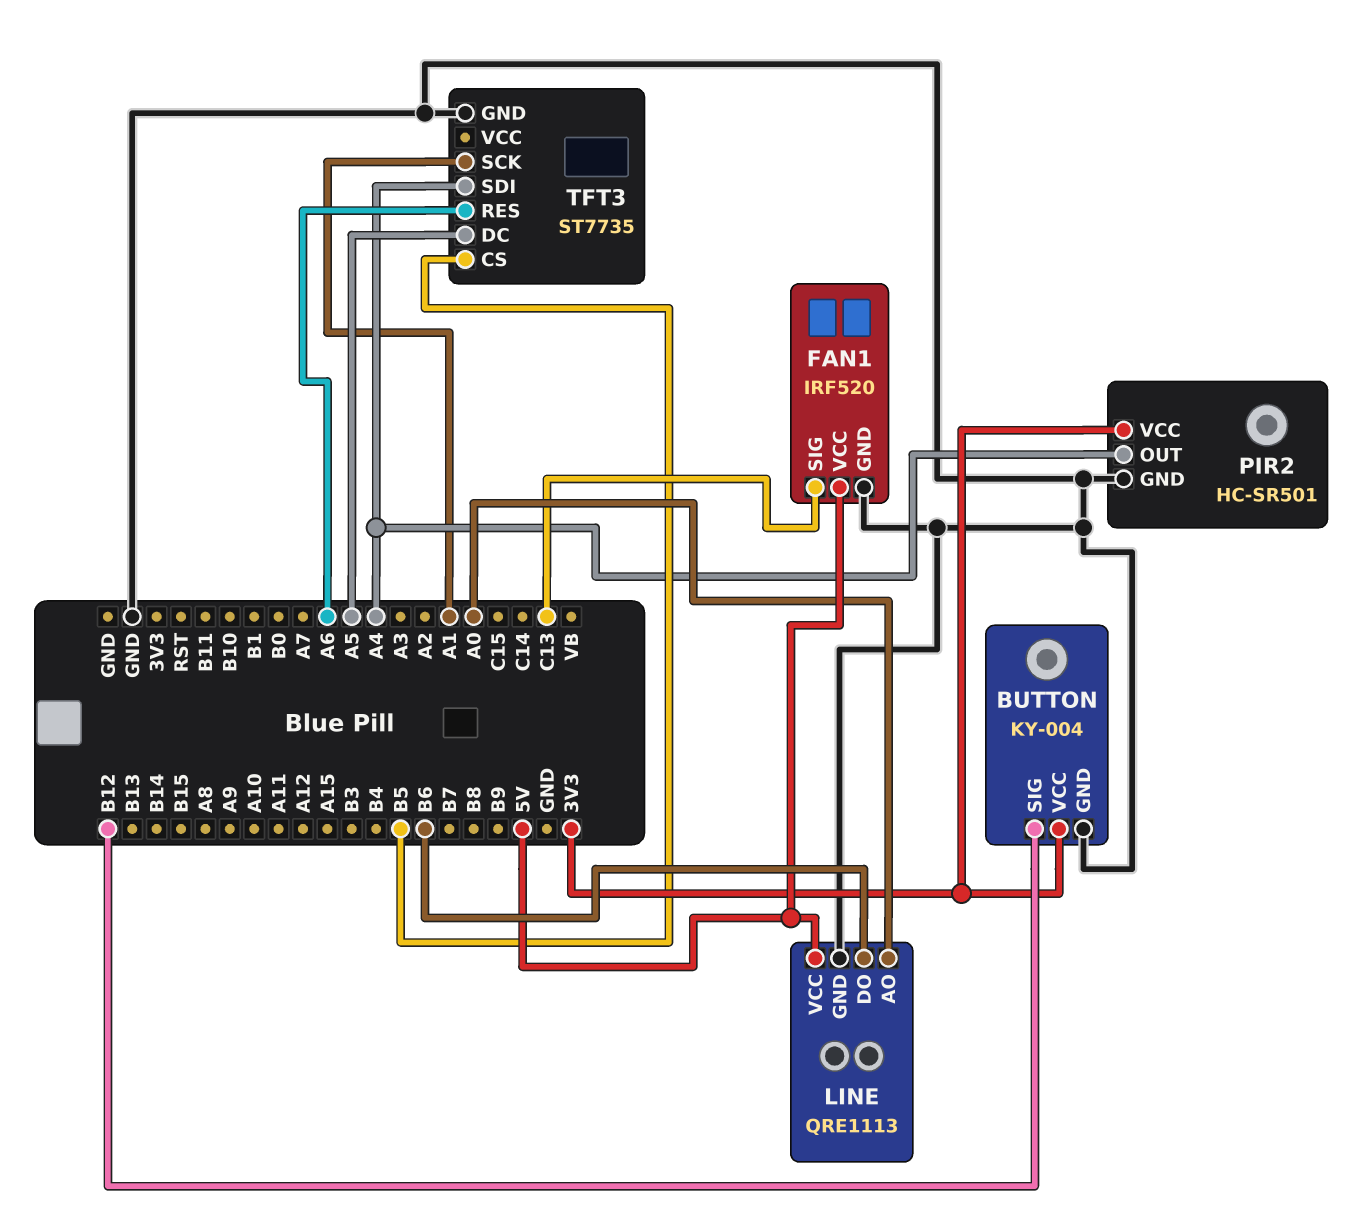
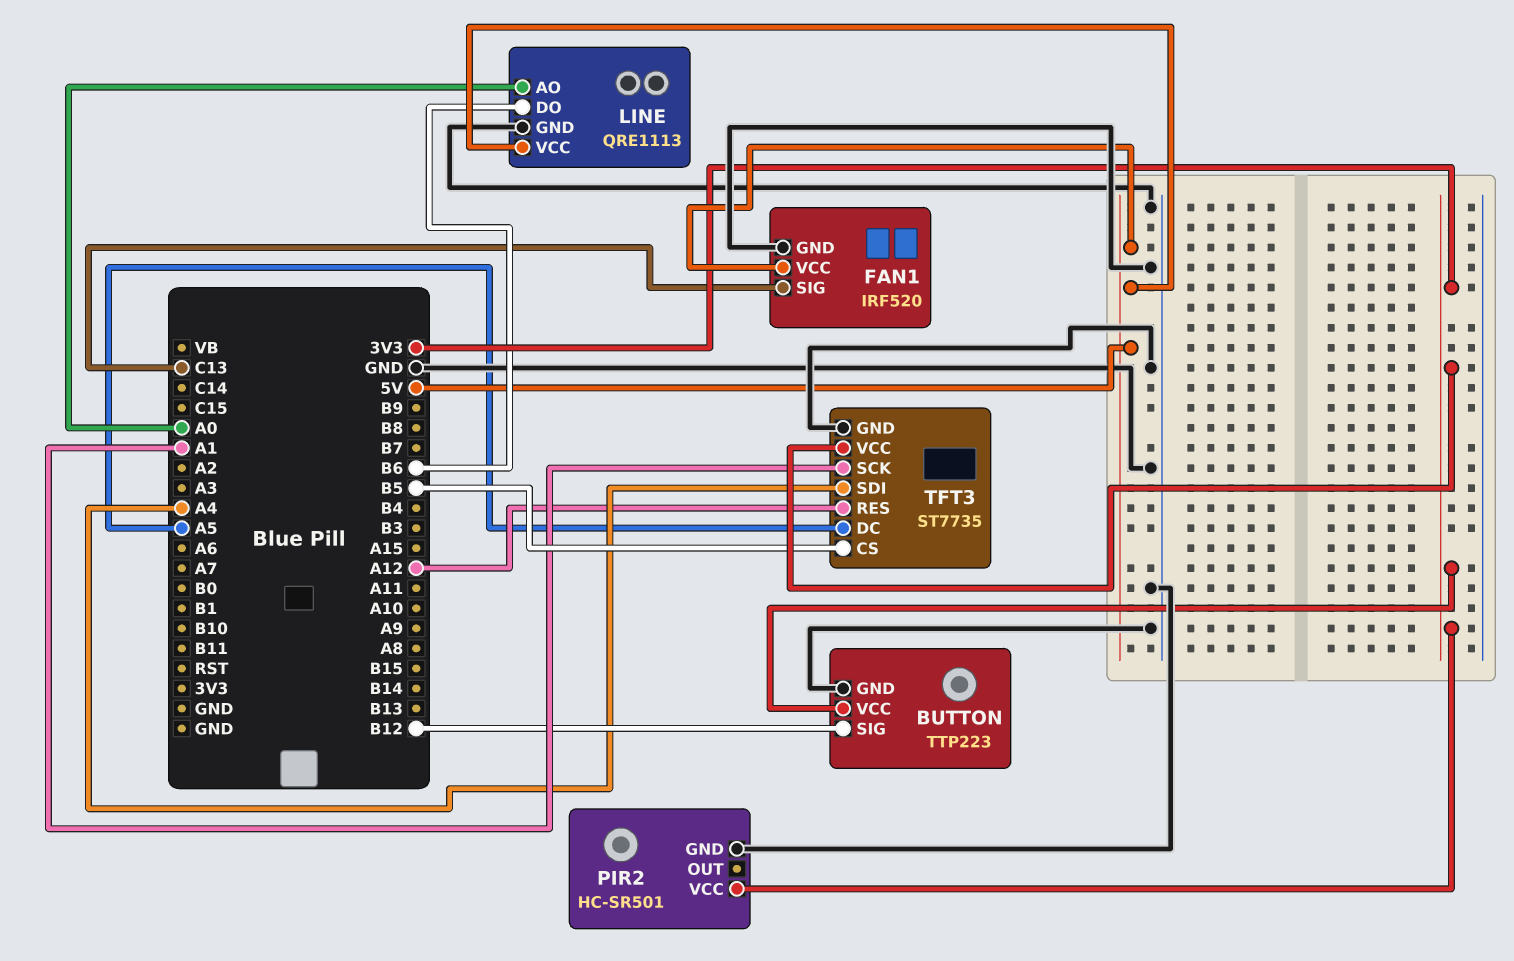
BUTTON: KY-004 -> TTP223
PIR2 pin OUT: A4 -> none
TFT3 pin RES: A6 -> A12
TFT3 pin VCC: none -> 3V3

